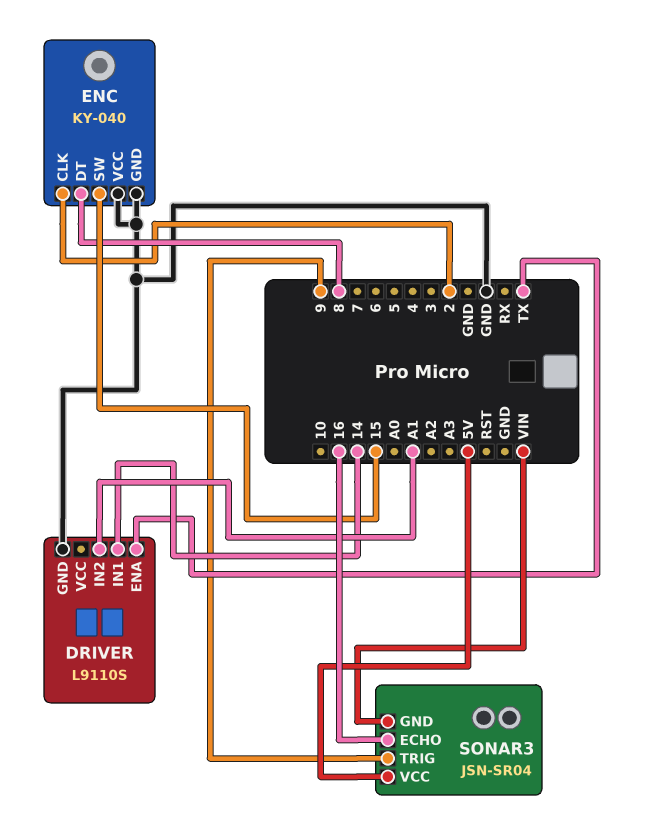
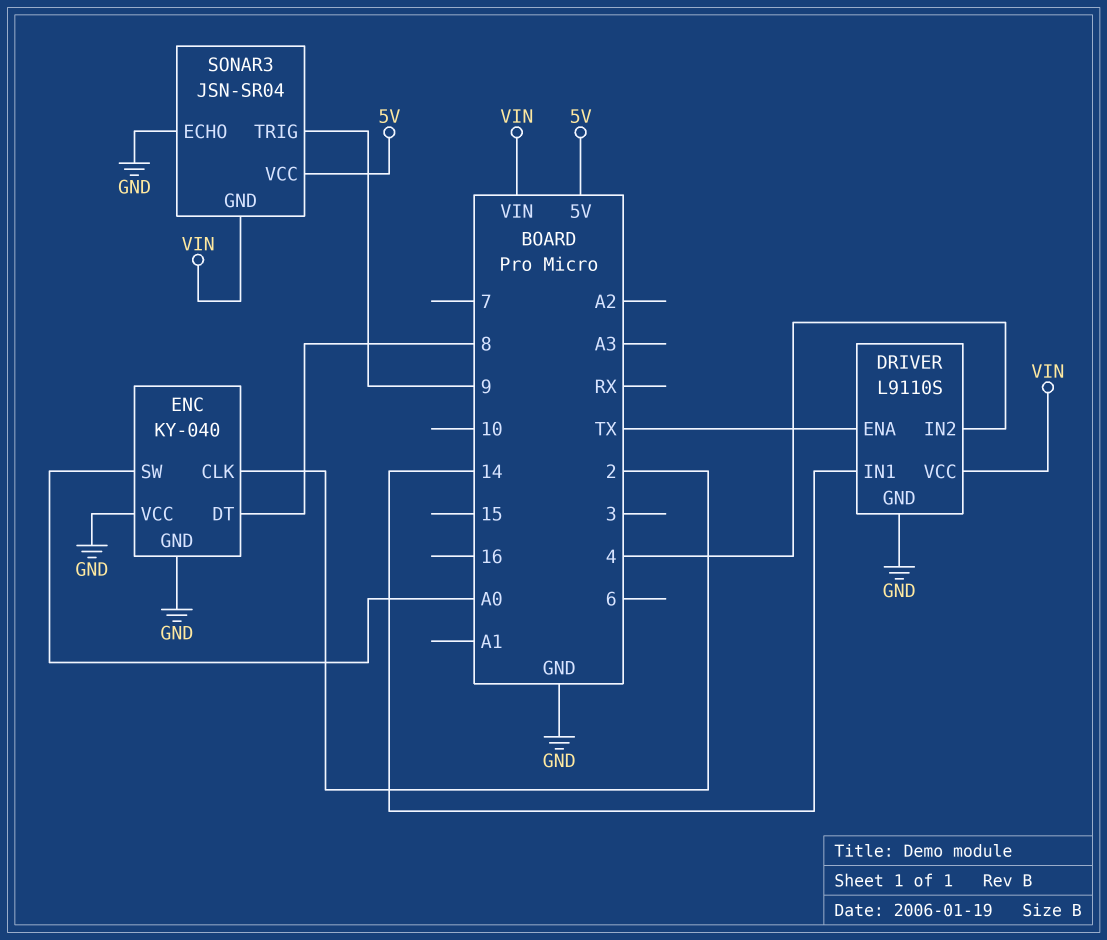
DRIVER pin IN2: A1 -> 4
DRIVER pin VCC: none -> VIN
ENC pin SW: 15 -> A0
SONAR3 pin ECHO: 16 -> GND

